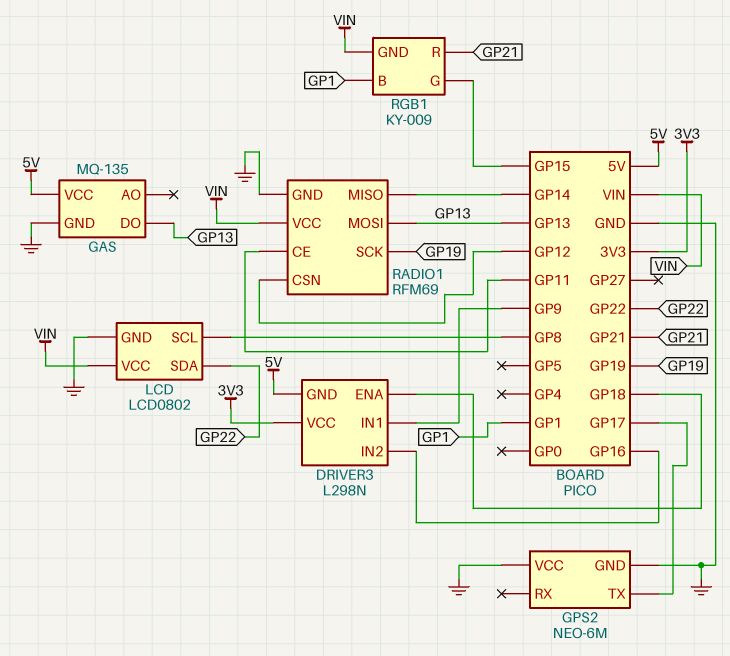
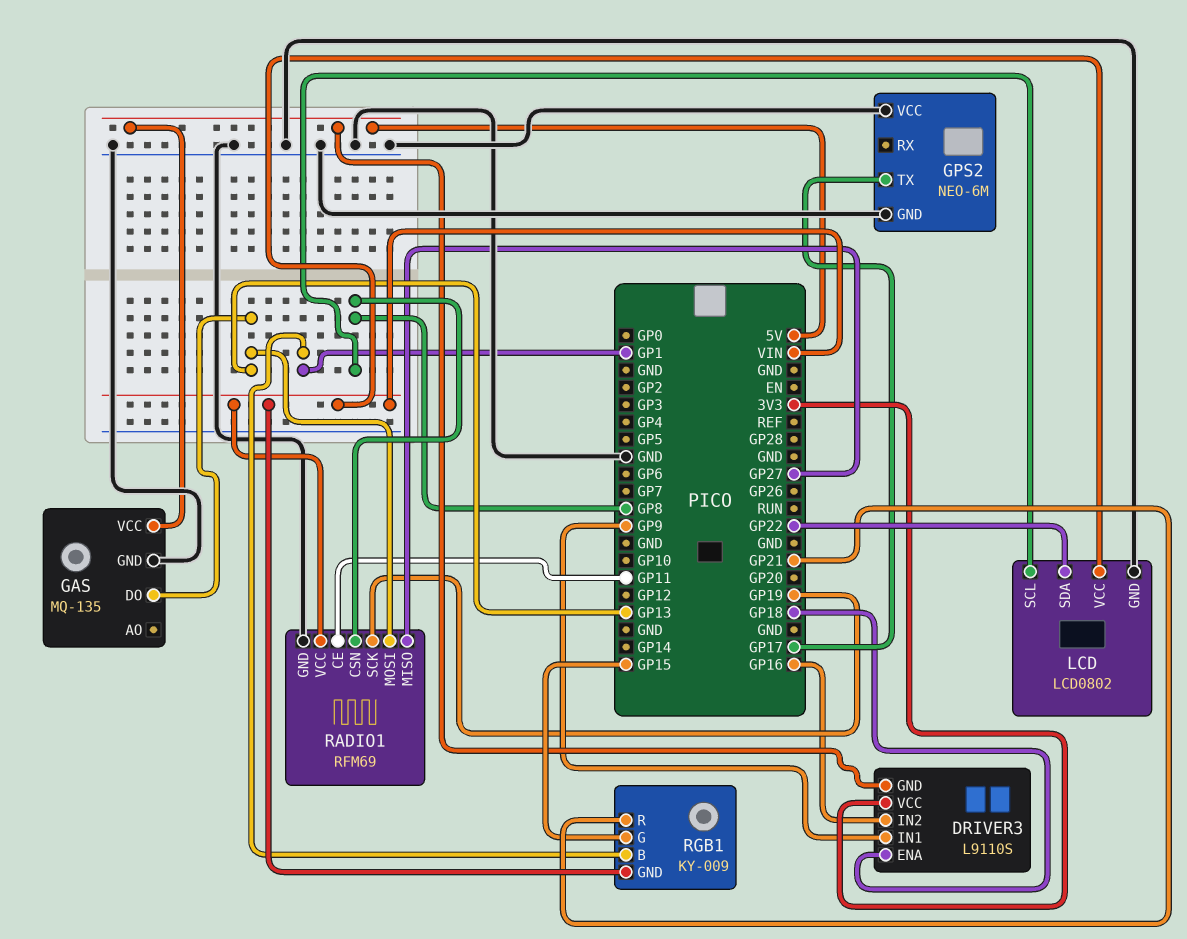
DRIVER3: L298N -> L9110S
RADIO1 pin CSN: GP12 -> GP8
RADIO1 pin MISO: GP14 -> GP27

